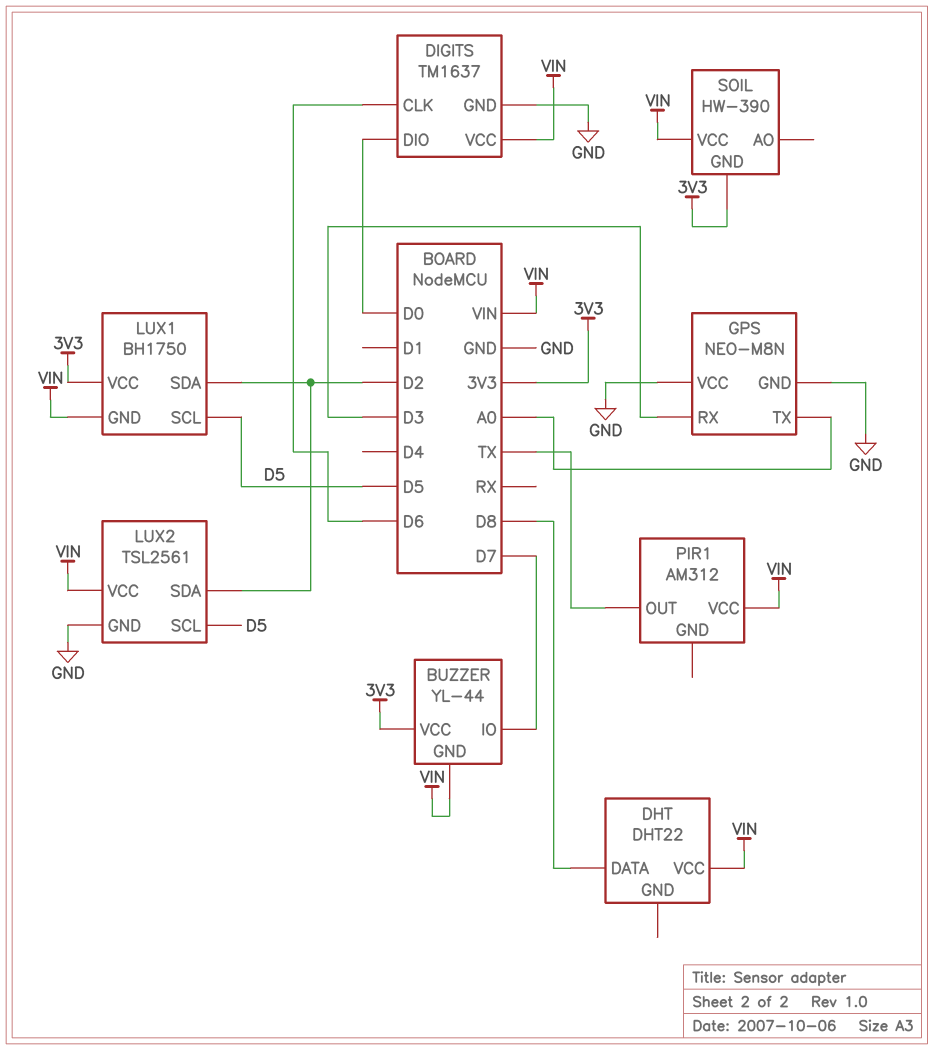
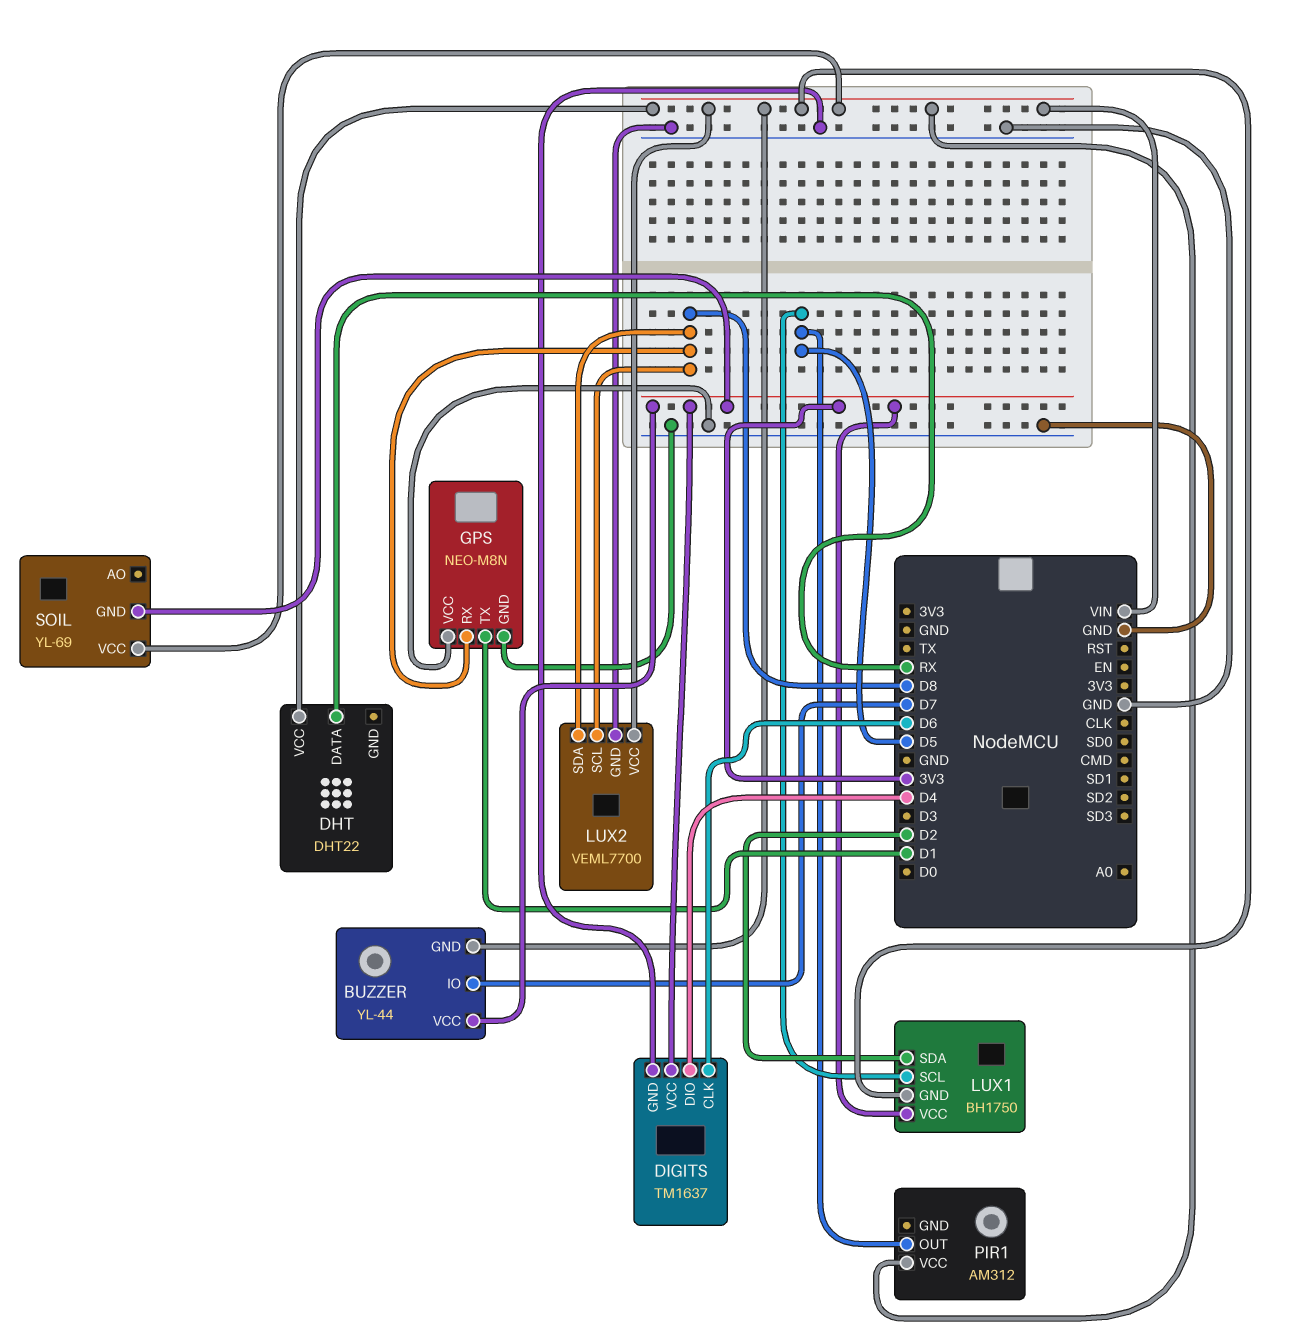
DHT pin DATA: D8 -> RX
DIGITS pin DIO: D0 -> D4
DIGITS pin VCC: VIN -> 3V3
GPS pin RX: D3 -> D8
GPS pin TX: A0 -> D1
LUX2: TSL2561 -> VEML7700
LUX2 pin SCL: D5 -> D8
LUX2 pin SDA: D2 -> D8
PIR1 pin OUT: TX -> D5
SOIL: HW-390 -> YL-69

